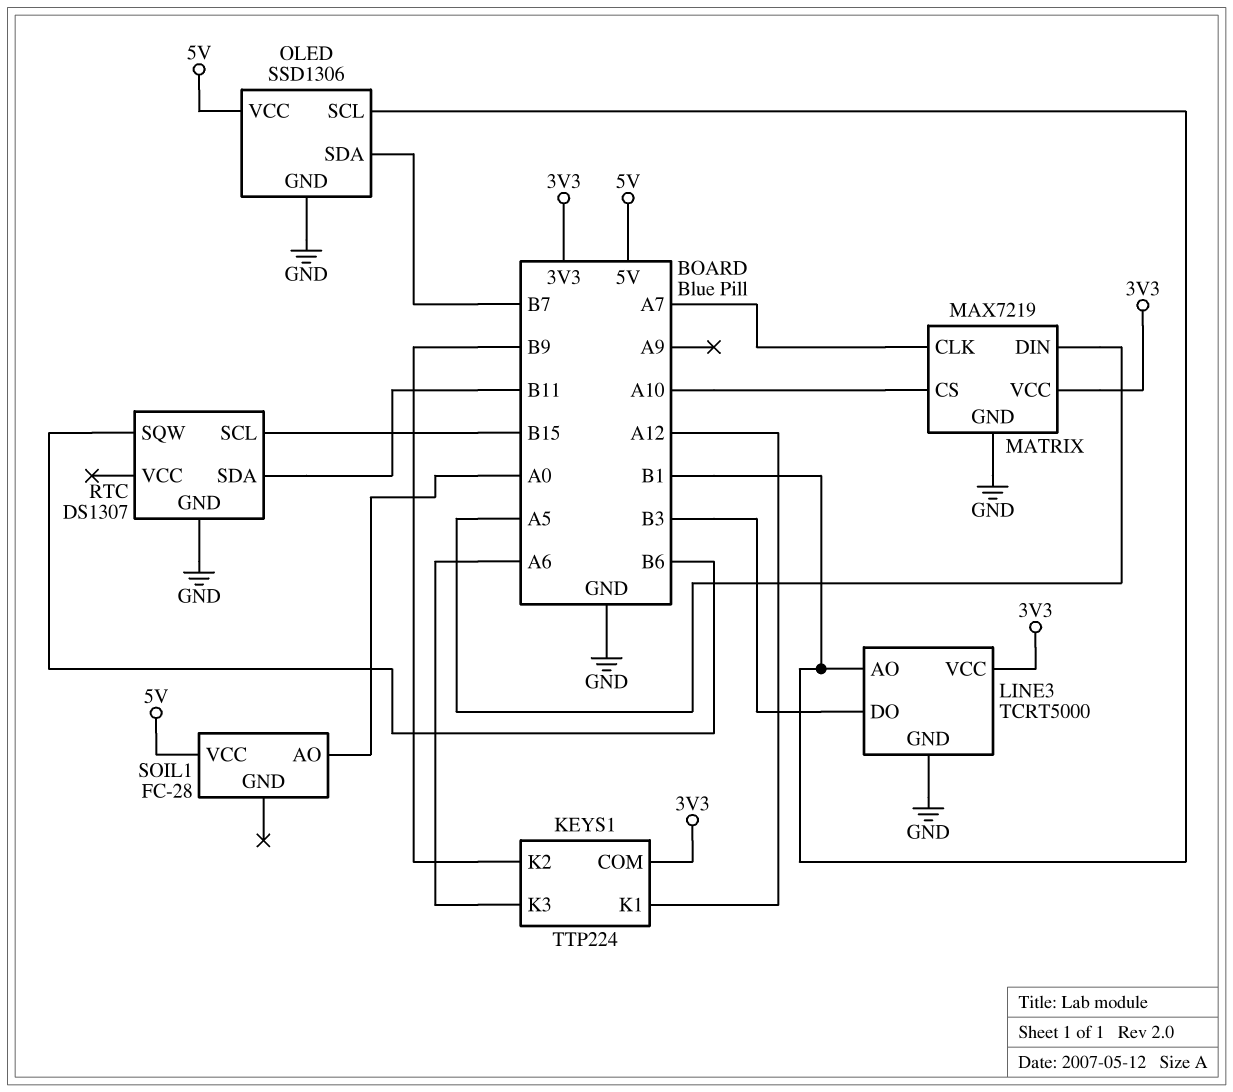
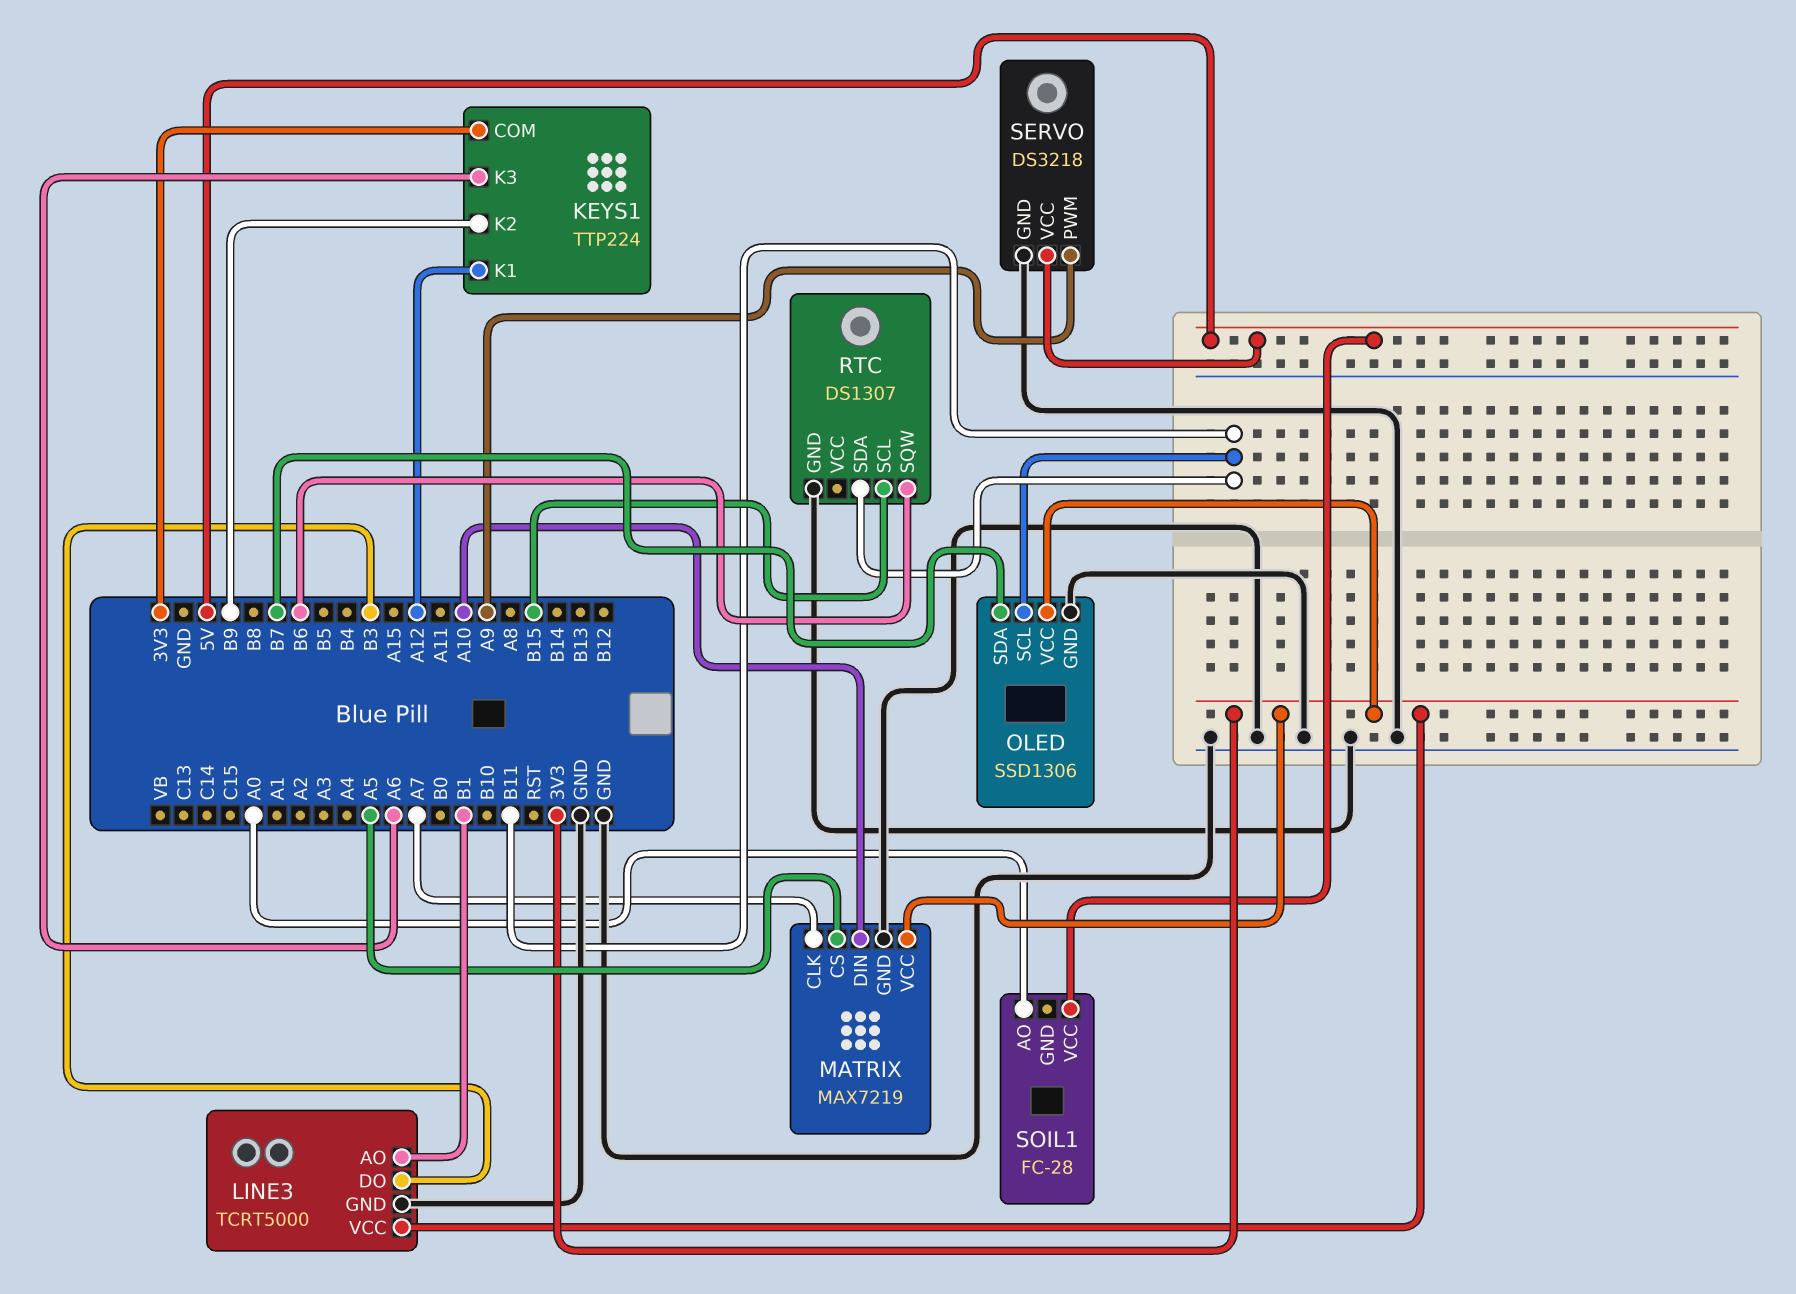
MATRIX pin CS: A10 -> A5
MATRIX pin DIN: A5 -> A10
OLED pin SCL: B1 -> B11
OLED pin VCC: 5V -> 3V3
SERVO: none -> DS3218
SERVO pin GND: none -> GND
SERVO pin PWM: none -> A9
SERVO pin VCC: none -> 5V

